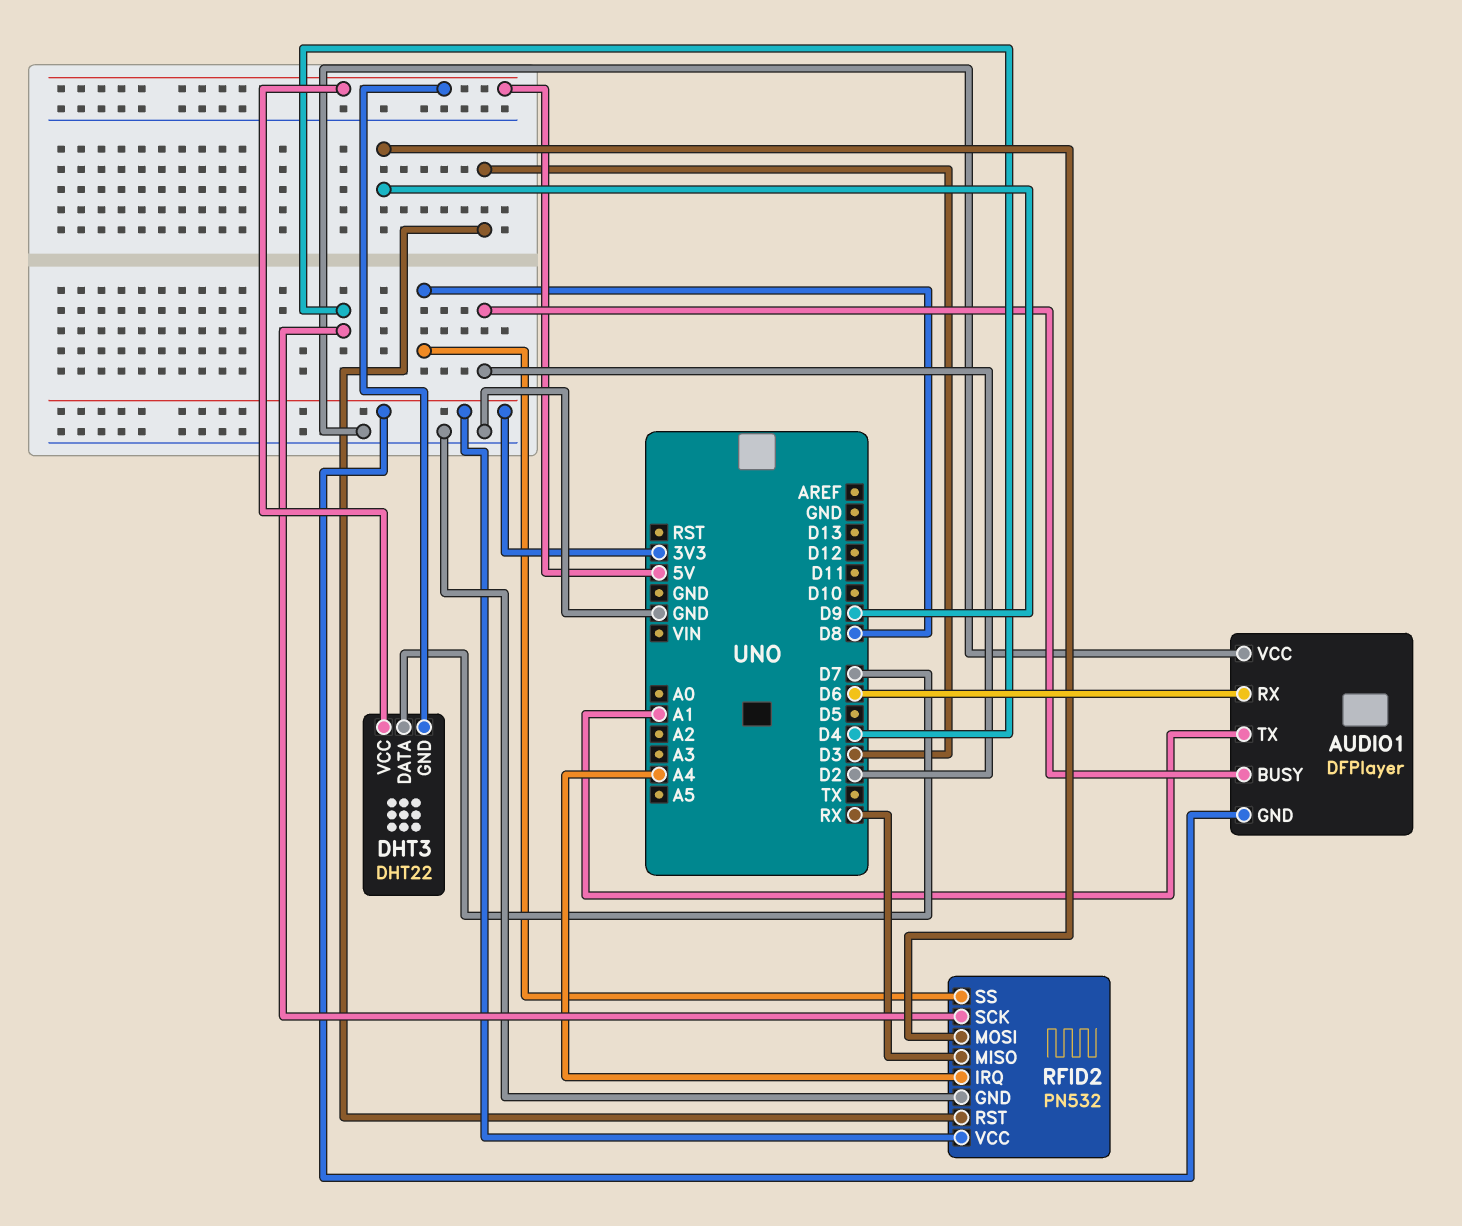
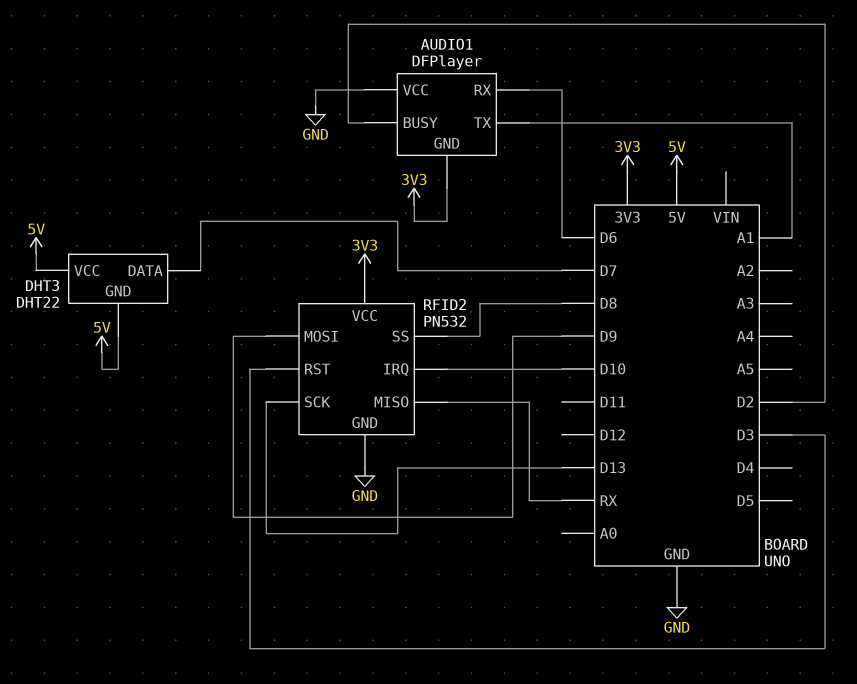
RFID2 pin IRQ: A4 -> D10
RFID2 pin SCK: D4 -> D13

